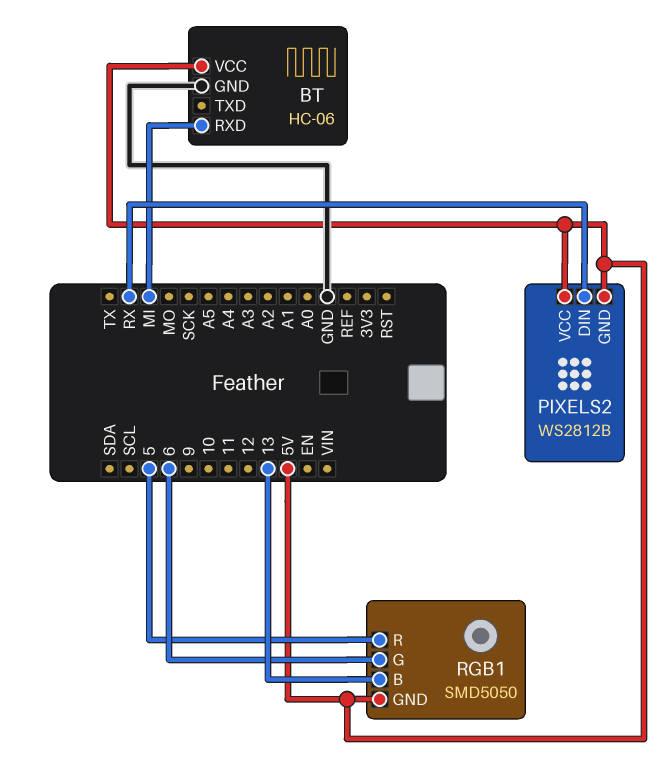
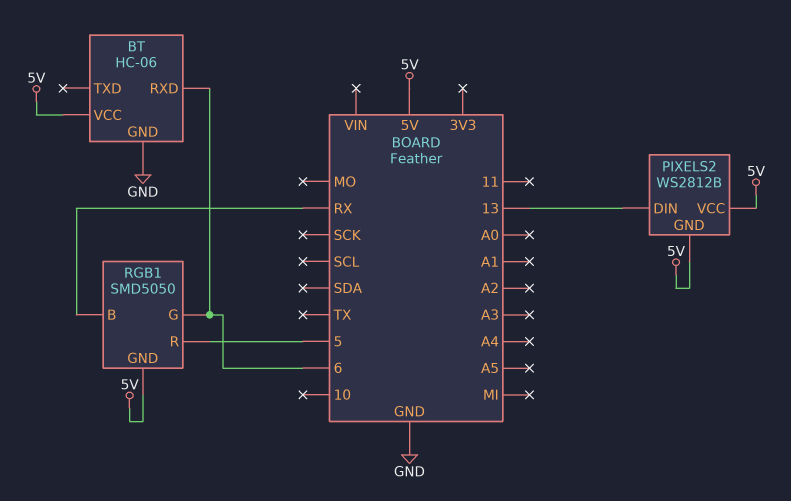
BT pin RXD: MI -> 6
PIXELS2 pin DIN: RX -> 13
RGB1 pin B: 13 -> RX

